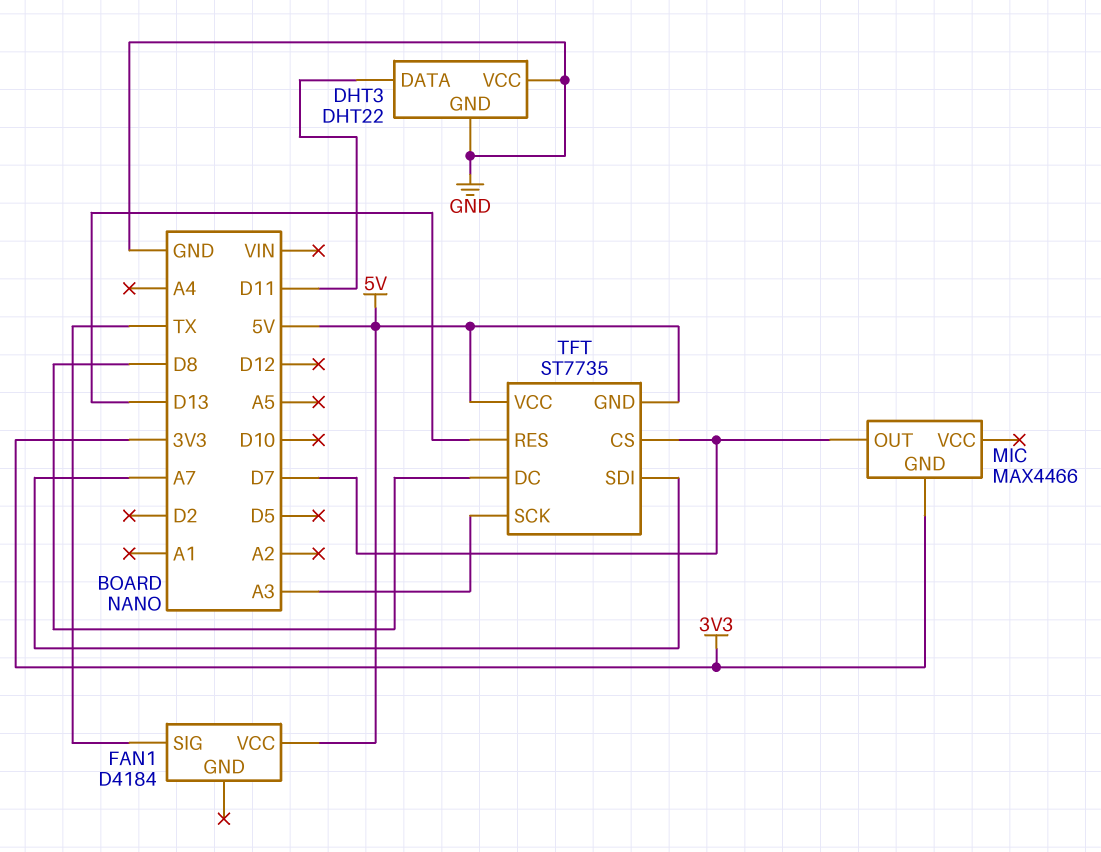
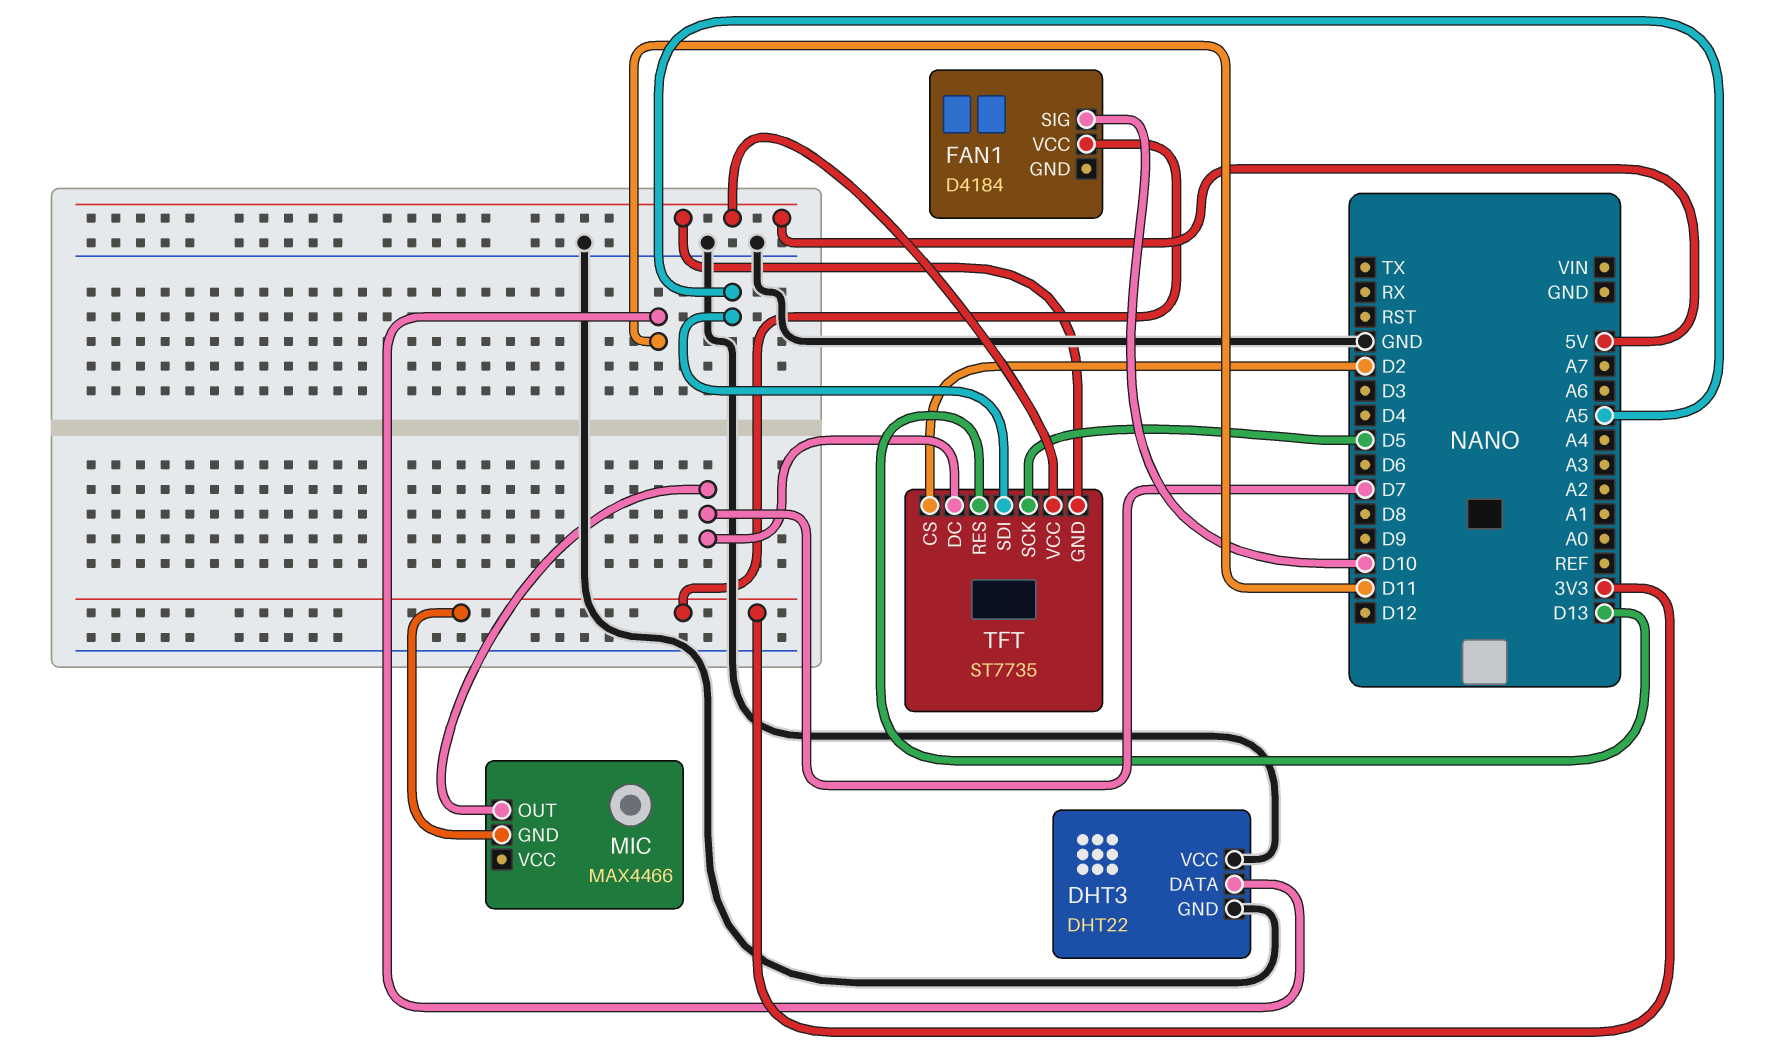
FAN1 pin SIG: TX -> D10
FAN1 pin VCC: 5V -> 3V3
TFT pin CS: D7 -> D2
TFT pin DC: D8 -> D7
TFT pin SCK: A3 -> D5
TFT pin SDI: A7 -> A5

